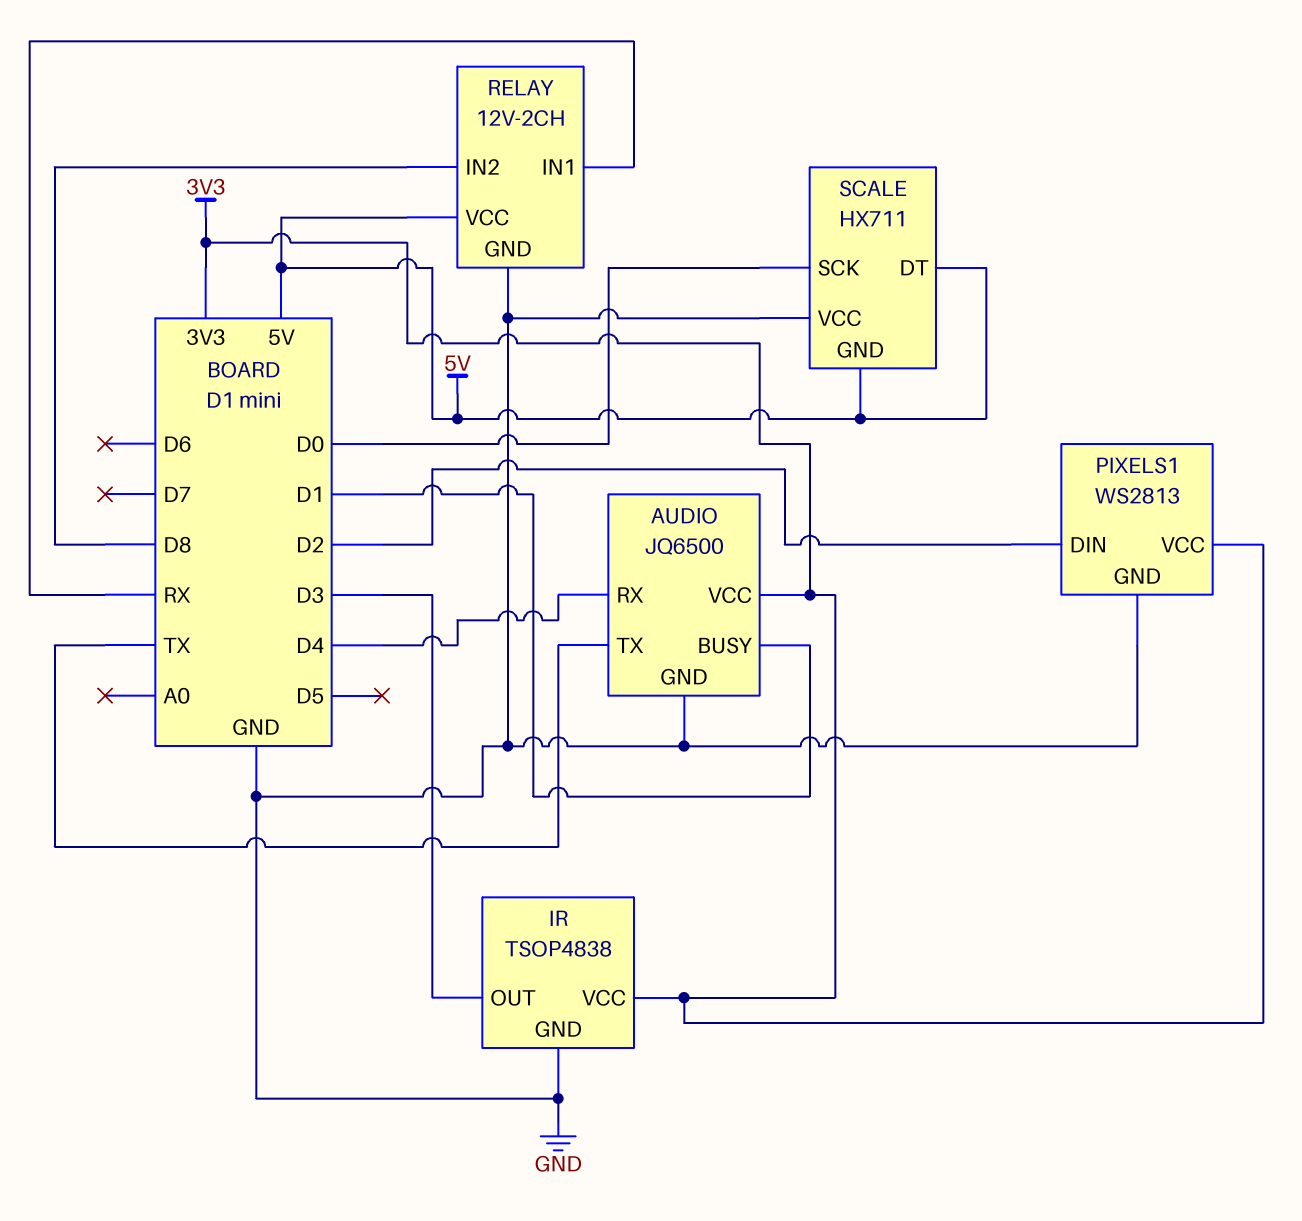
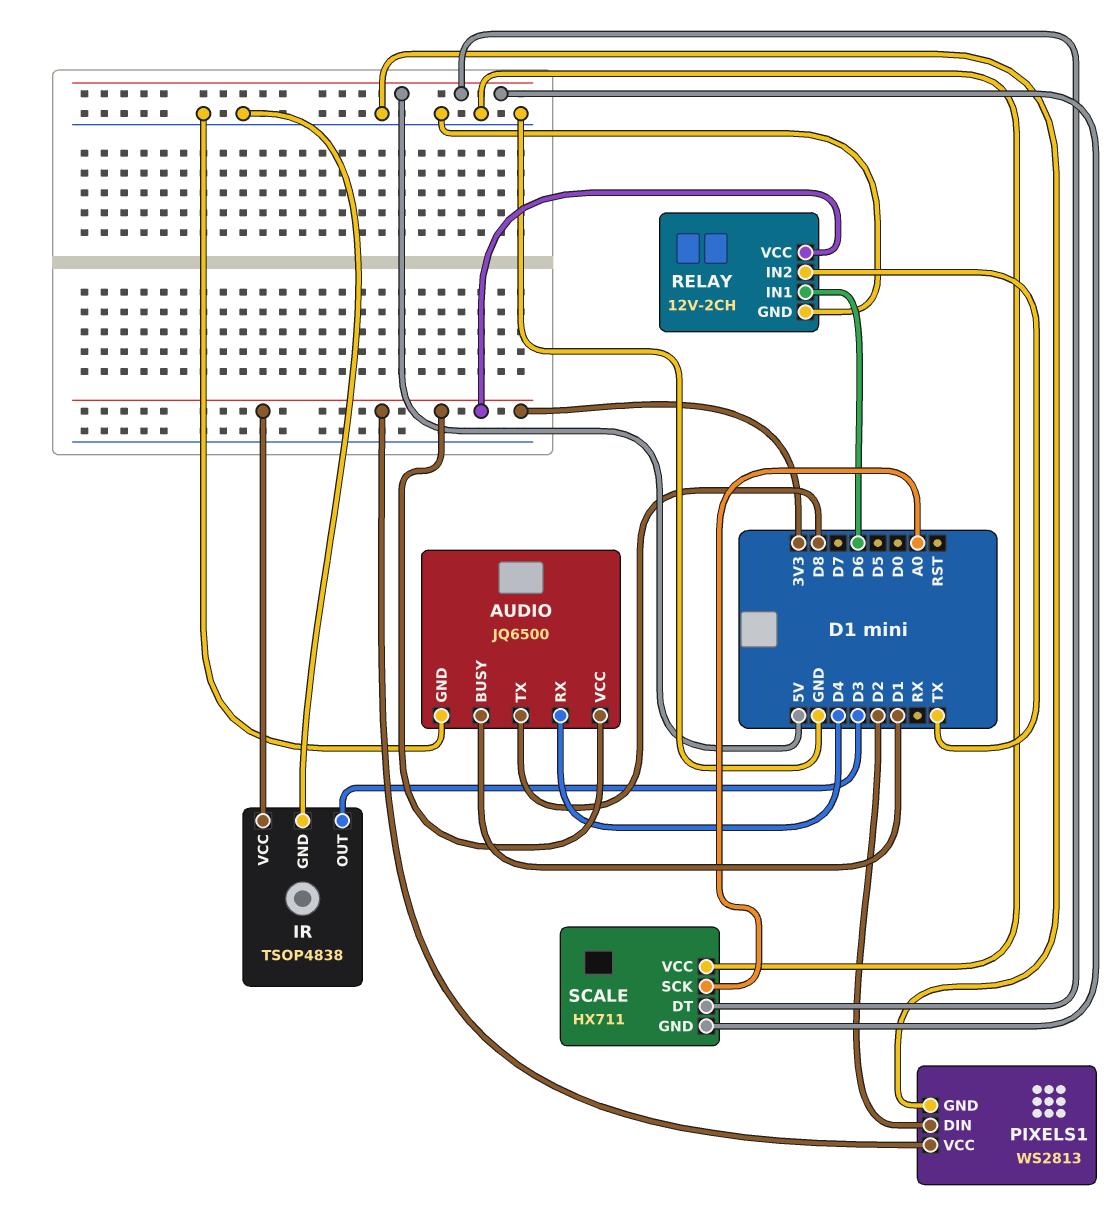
AUDIO pin TX: TX -> D8
RELAY pin IN1: RX -> D6
RELAY pin IN2: D8 -> TX
RELAY pin VCC: 5V -> 3V3
SCALE pin SCK: D0 -> A0

